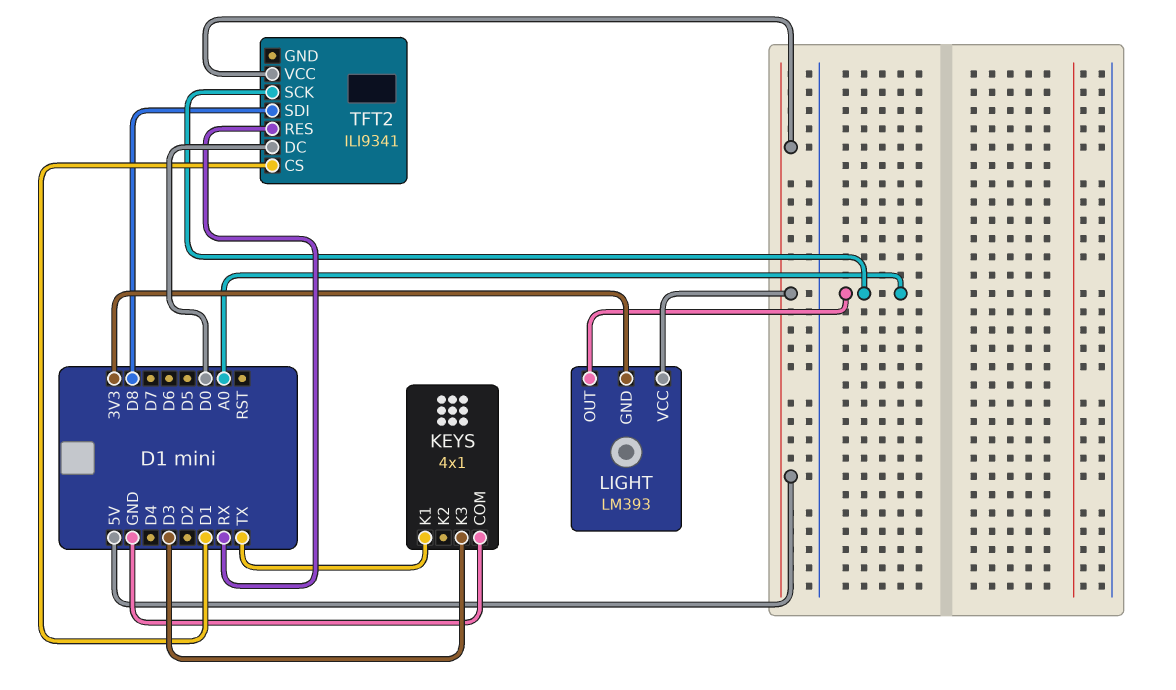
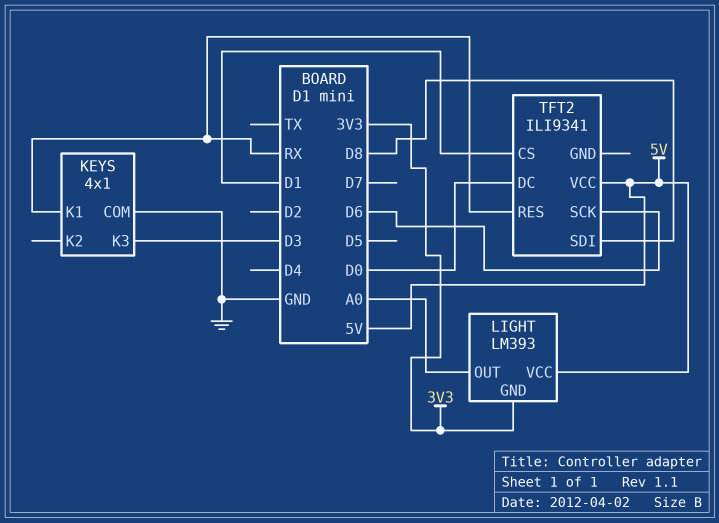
KEYS pin K1: TX -> RX
TFT2 pin SCK: A0 -> D6

